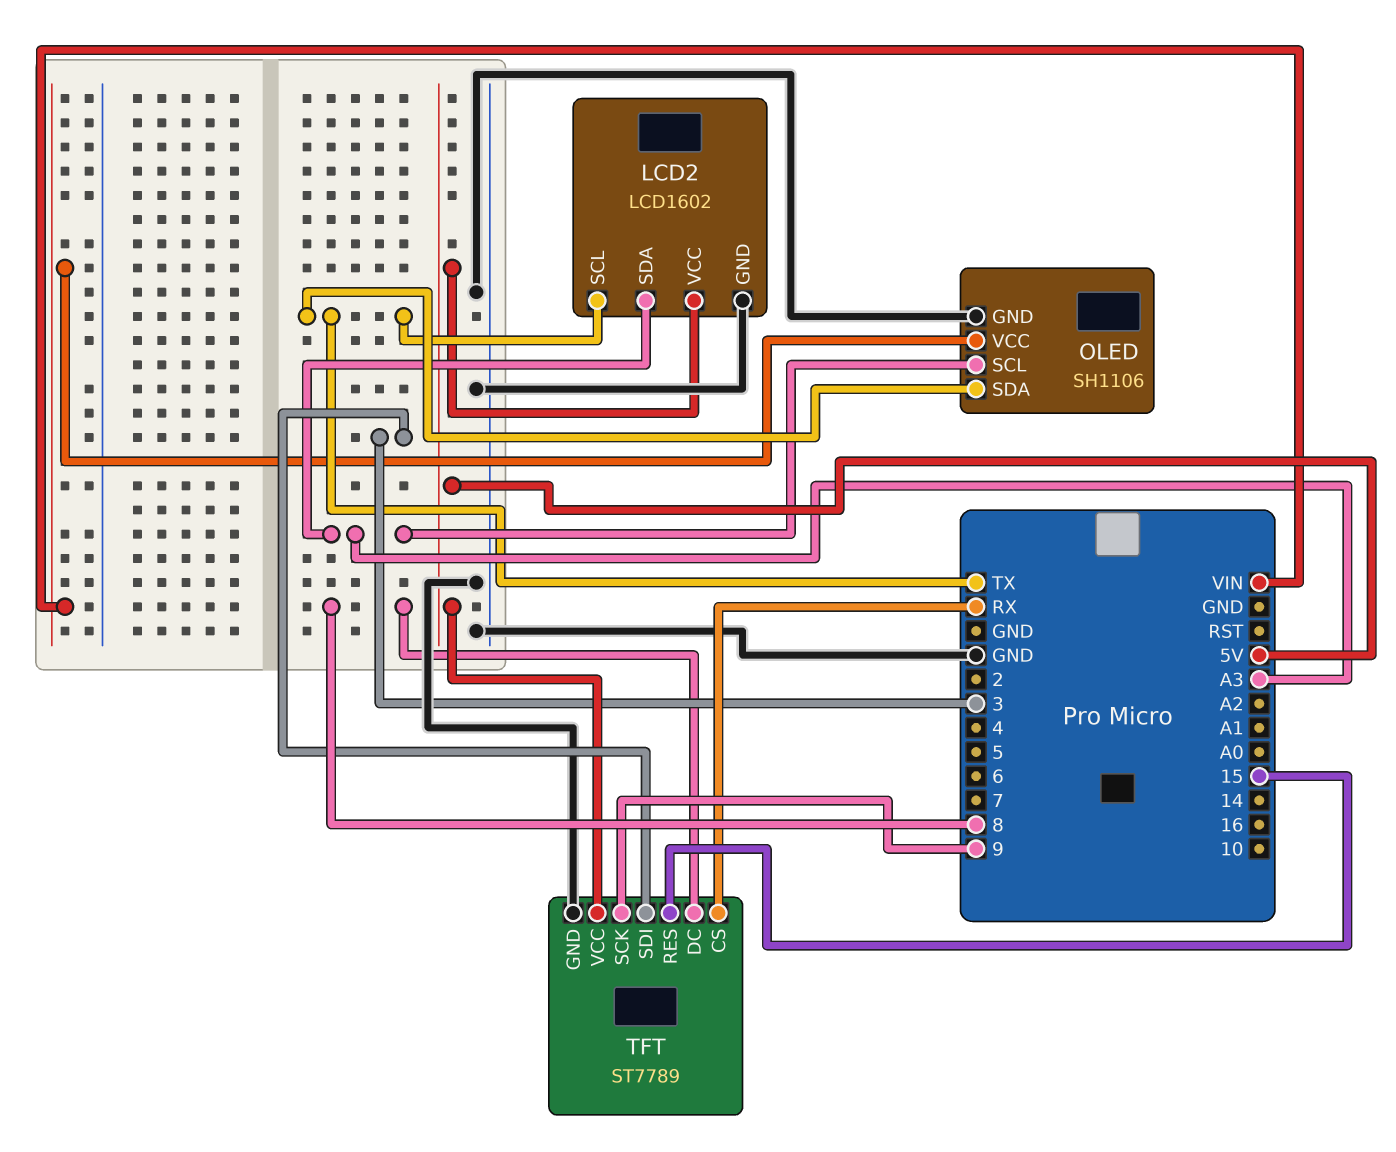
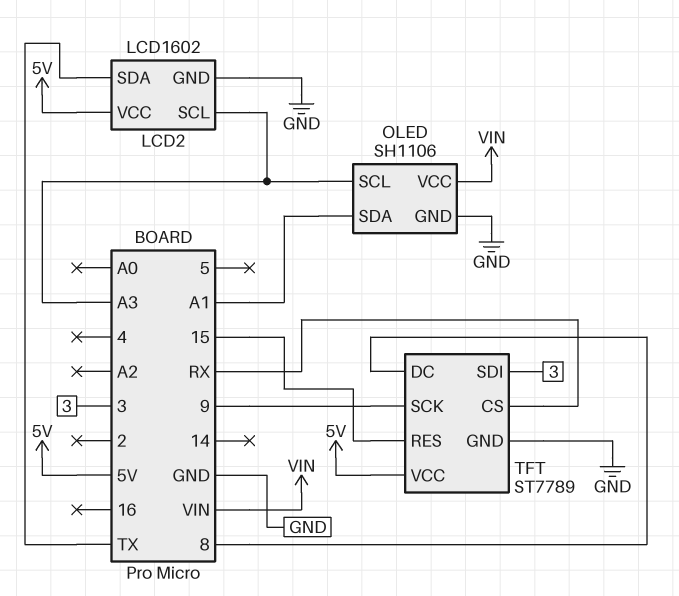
LCD2 pin SCL: TX -> A3
LCD2 pin SDA: A3 -> TX
OLED pin SDA: TX -> A1

